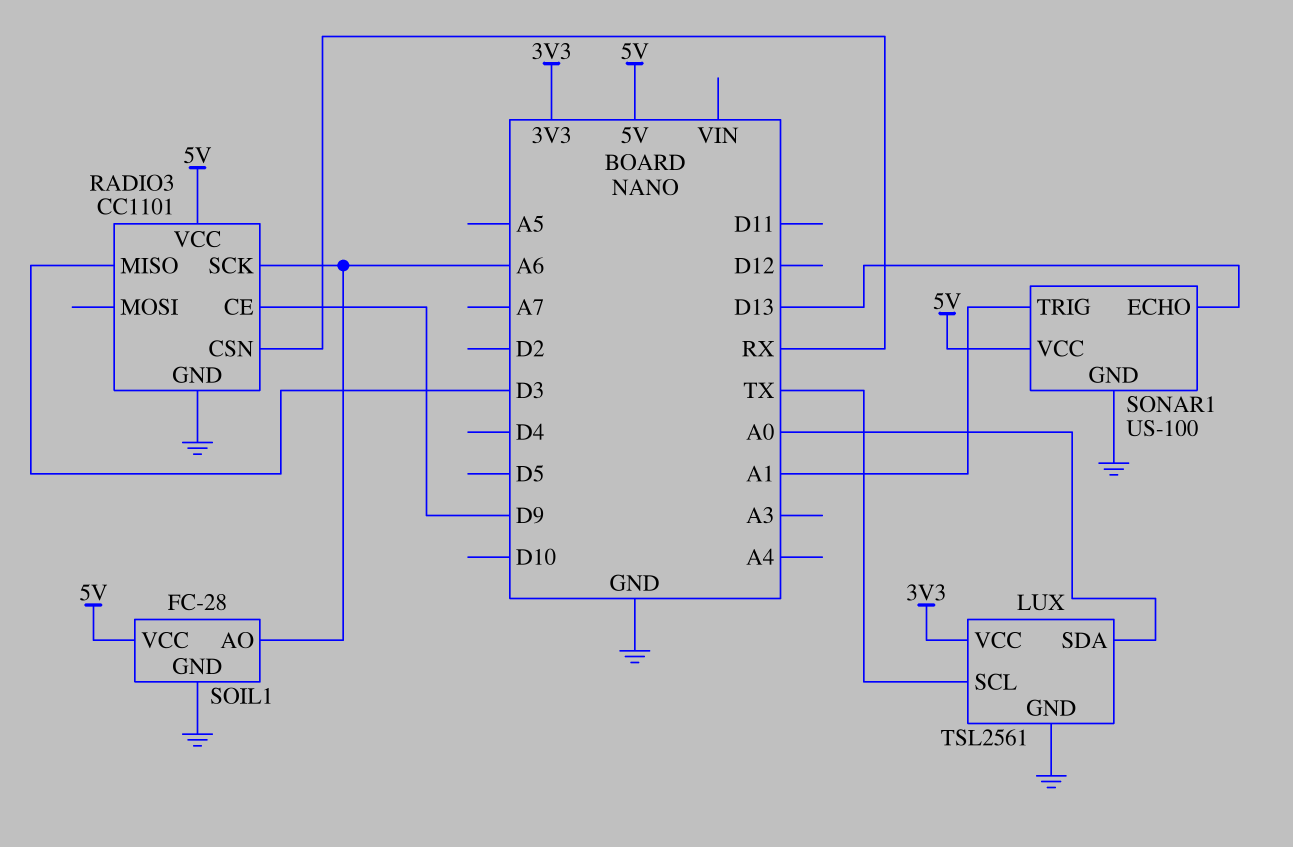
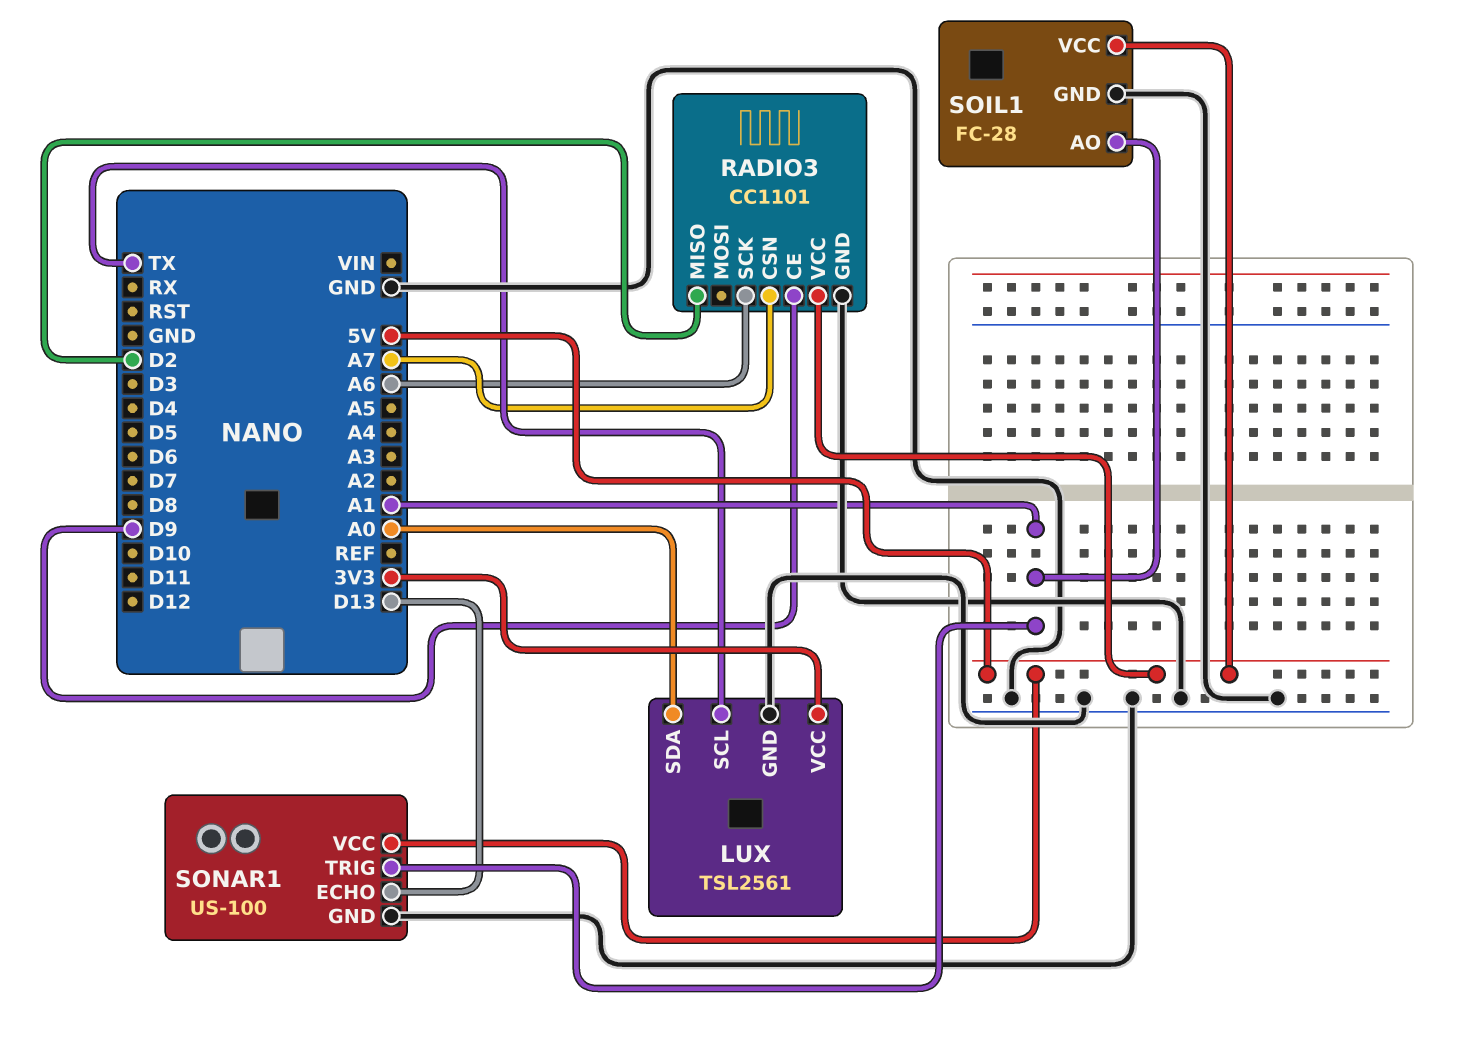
RADIO3 pin CSN: RX -> A7
RADIO3 pin MISO: D3 -> D2
SOIL1 pin AO: A6 -> A1

